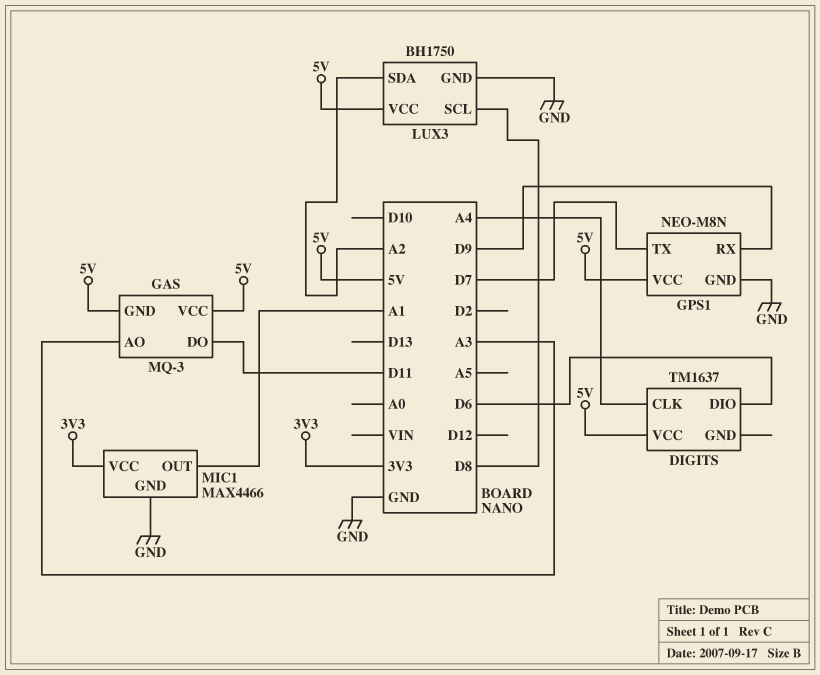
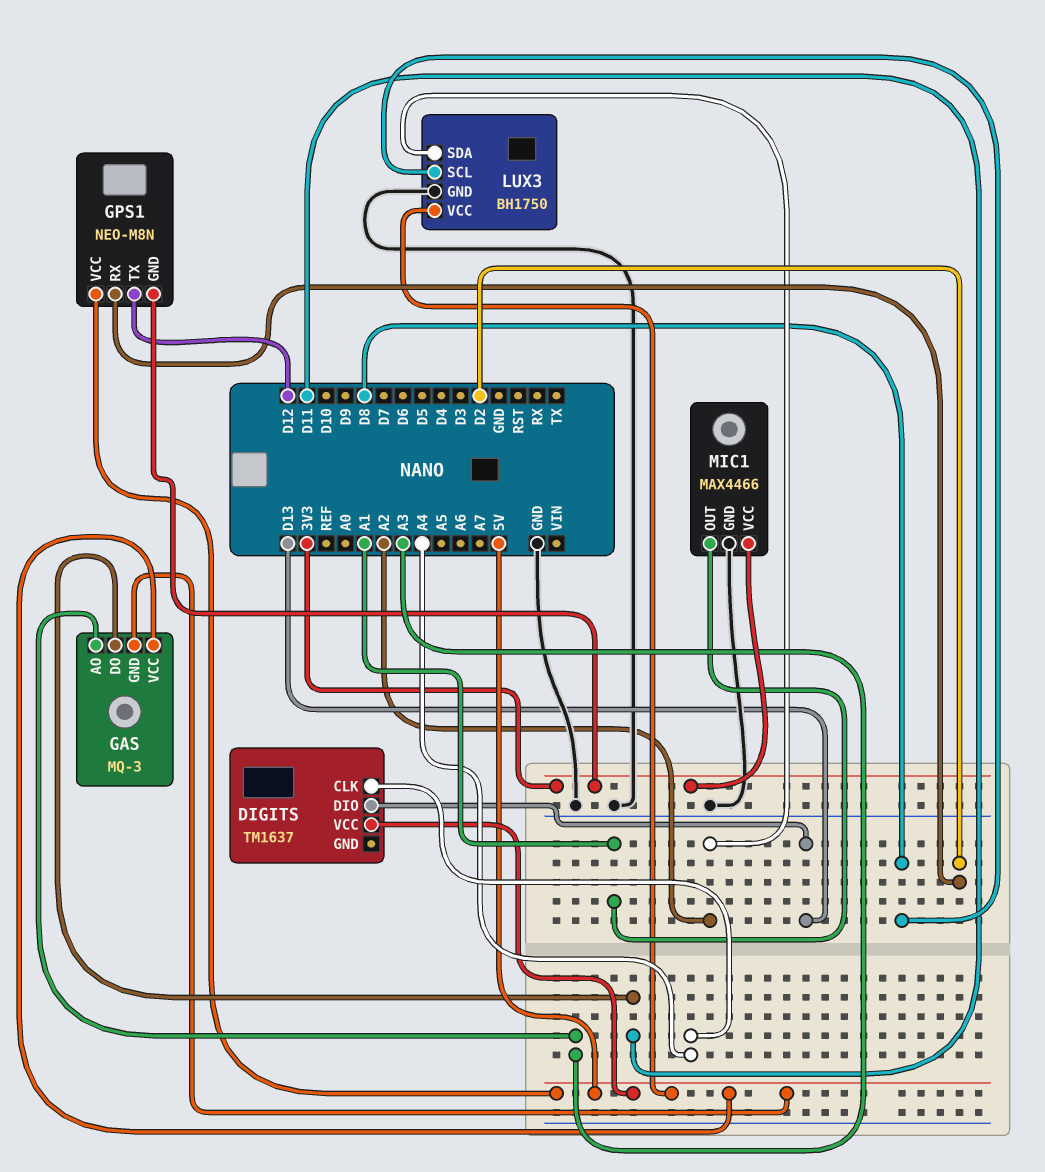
DIGITS pin DIO: D6 -> D13
GPS1 pin GND: GND -> 3V3
GPS1 pin RX: D9 -> D2
GPS1 pin TX: D7 -> D12

